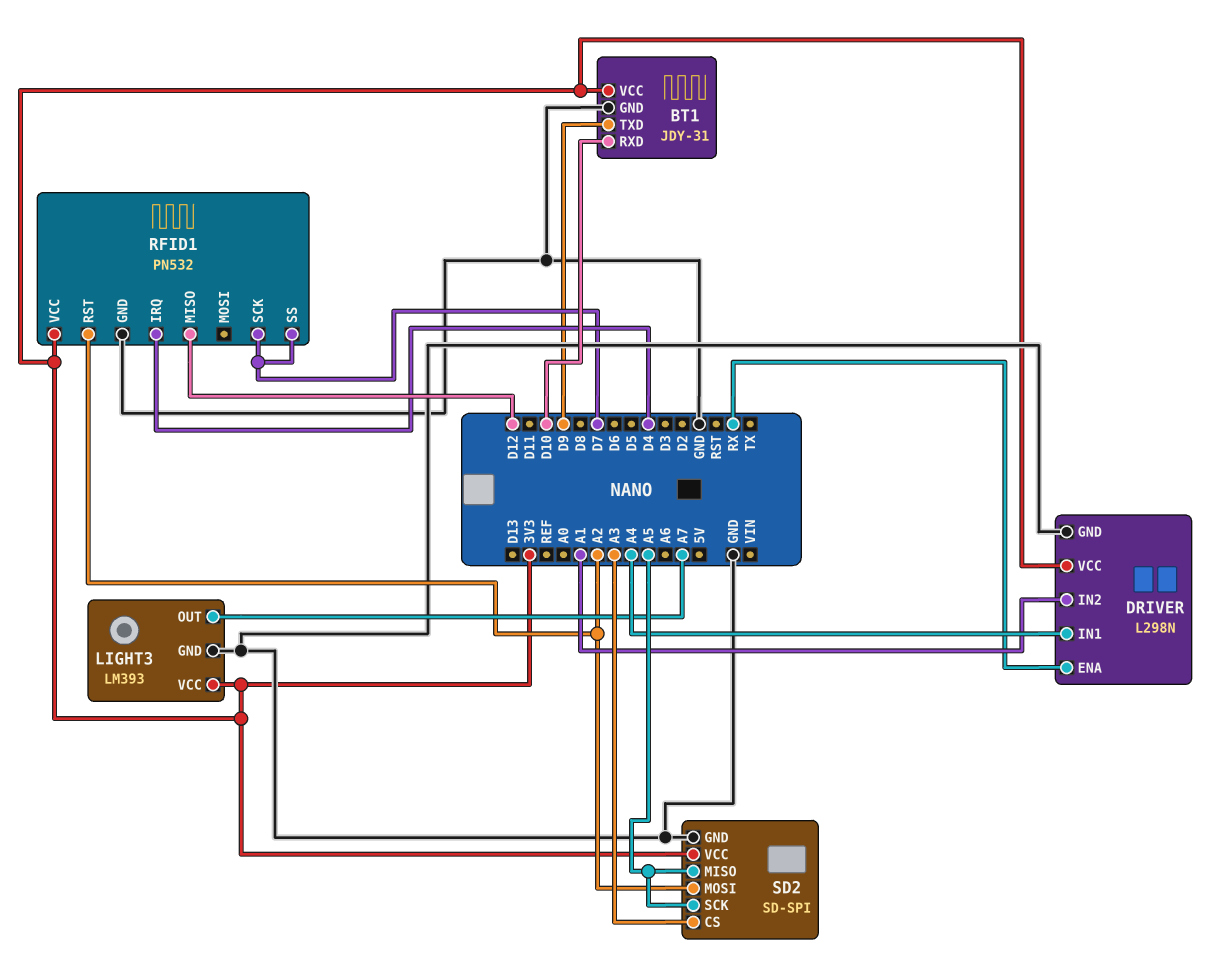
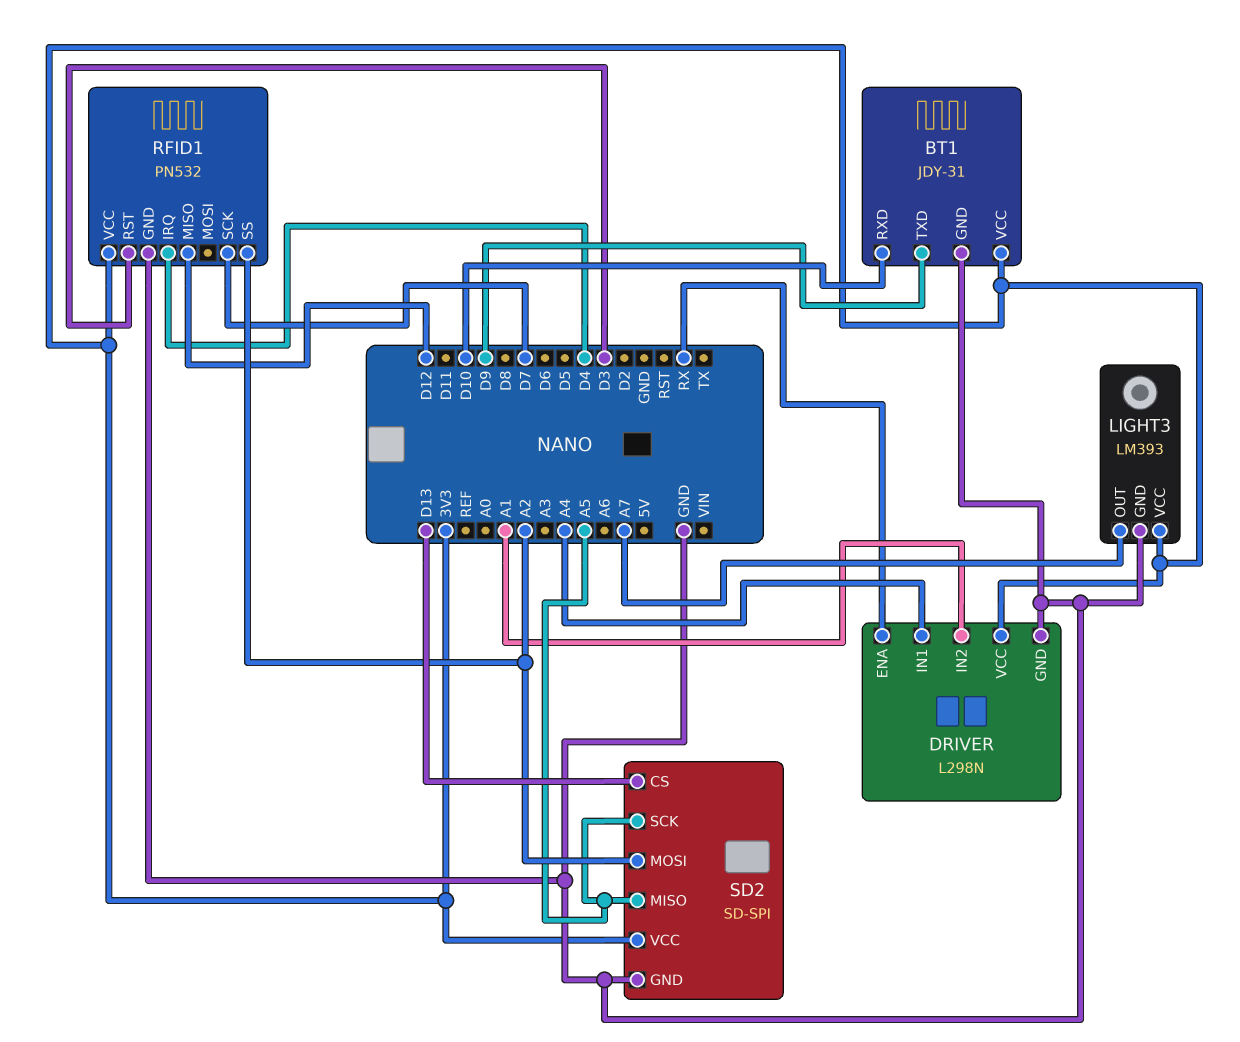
RFID1 pin RST: A2 -> D3
RFID1 pin SS: D7 -> A2
SD2 pin CS: A3 -> D13

